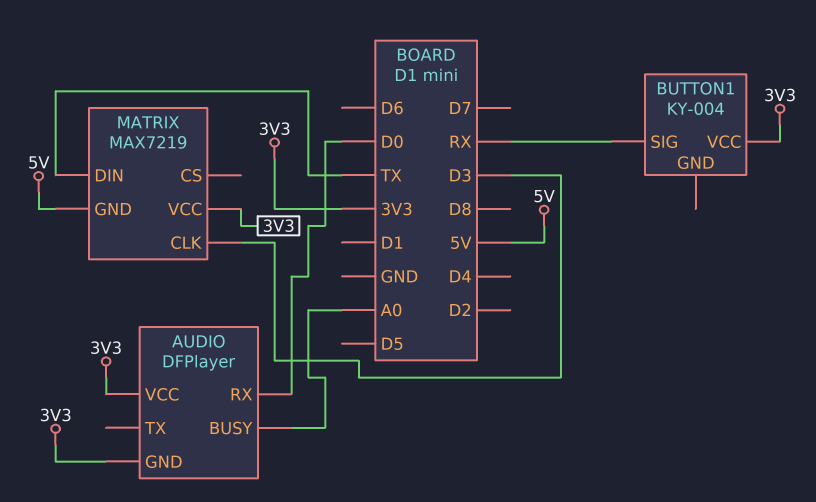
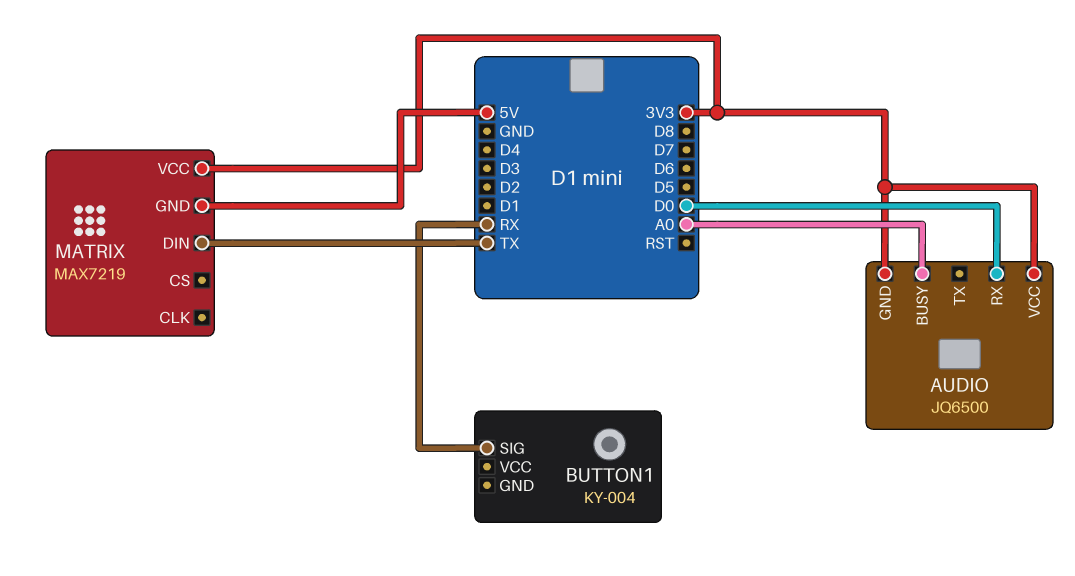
AUDIO: DFPlayer -> JQ6500
BUTTON1 pin VCC: 3V3 -> none
MATRIX pin CLK: D3 -> none

